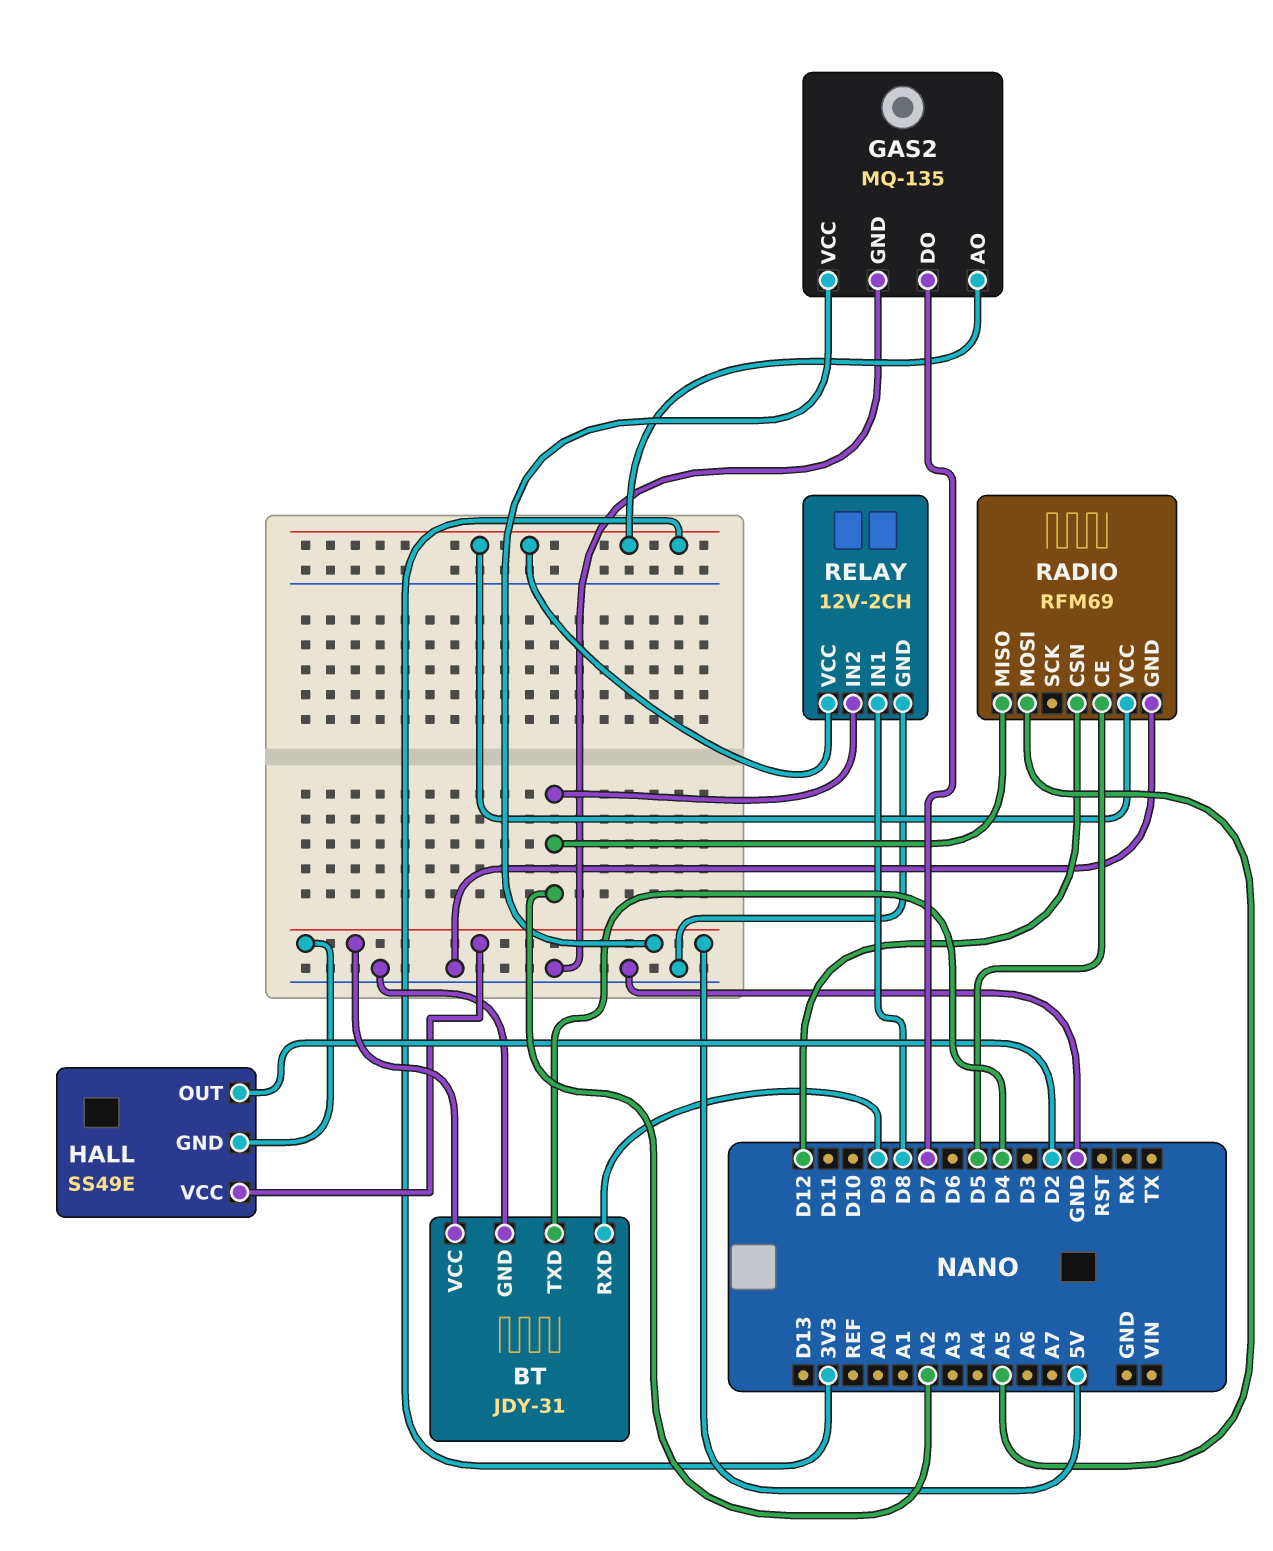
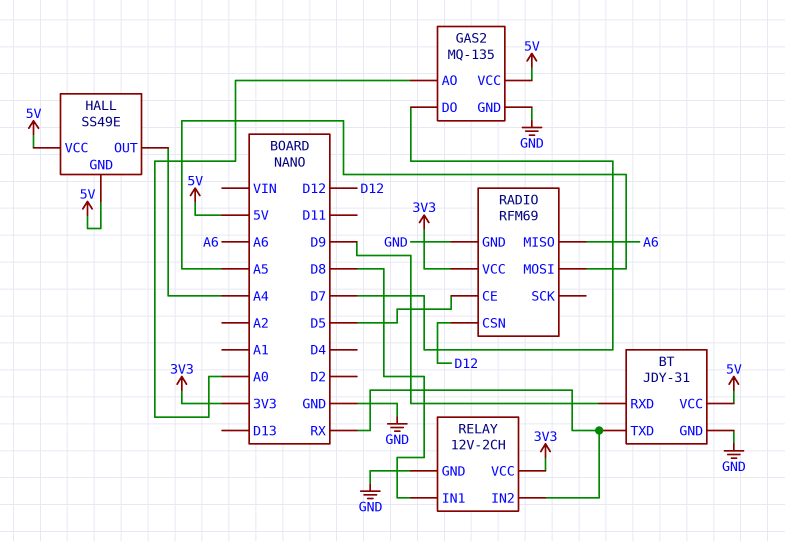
BT pin TXD: D4 -> RX
GAS2 pin AO: 3V3 -> A0
HALL pin OUT: D2 -> A4
RADIO pin MISO: A2 -> A6
RELAY pin IN2: A2 -> RX

